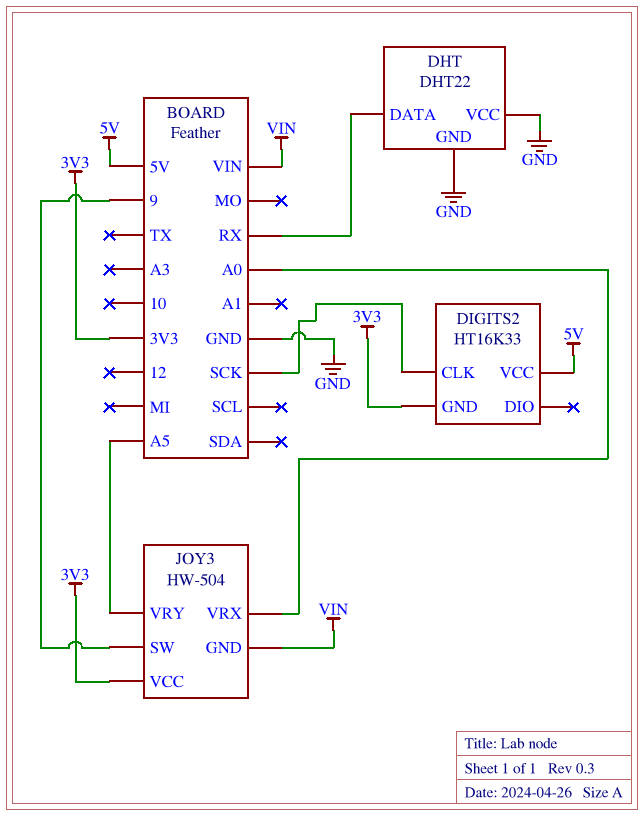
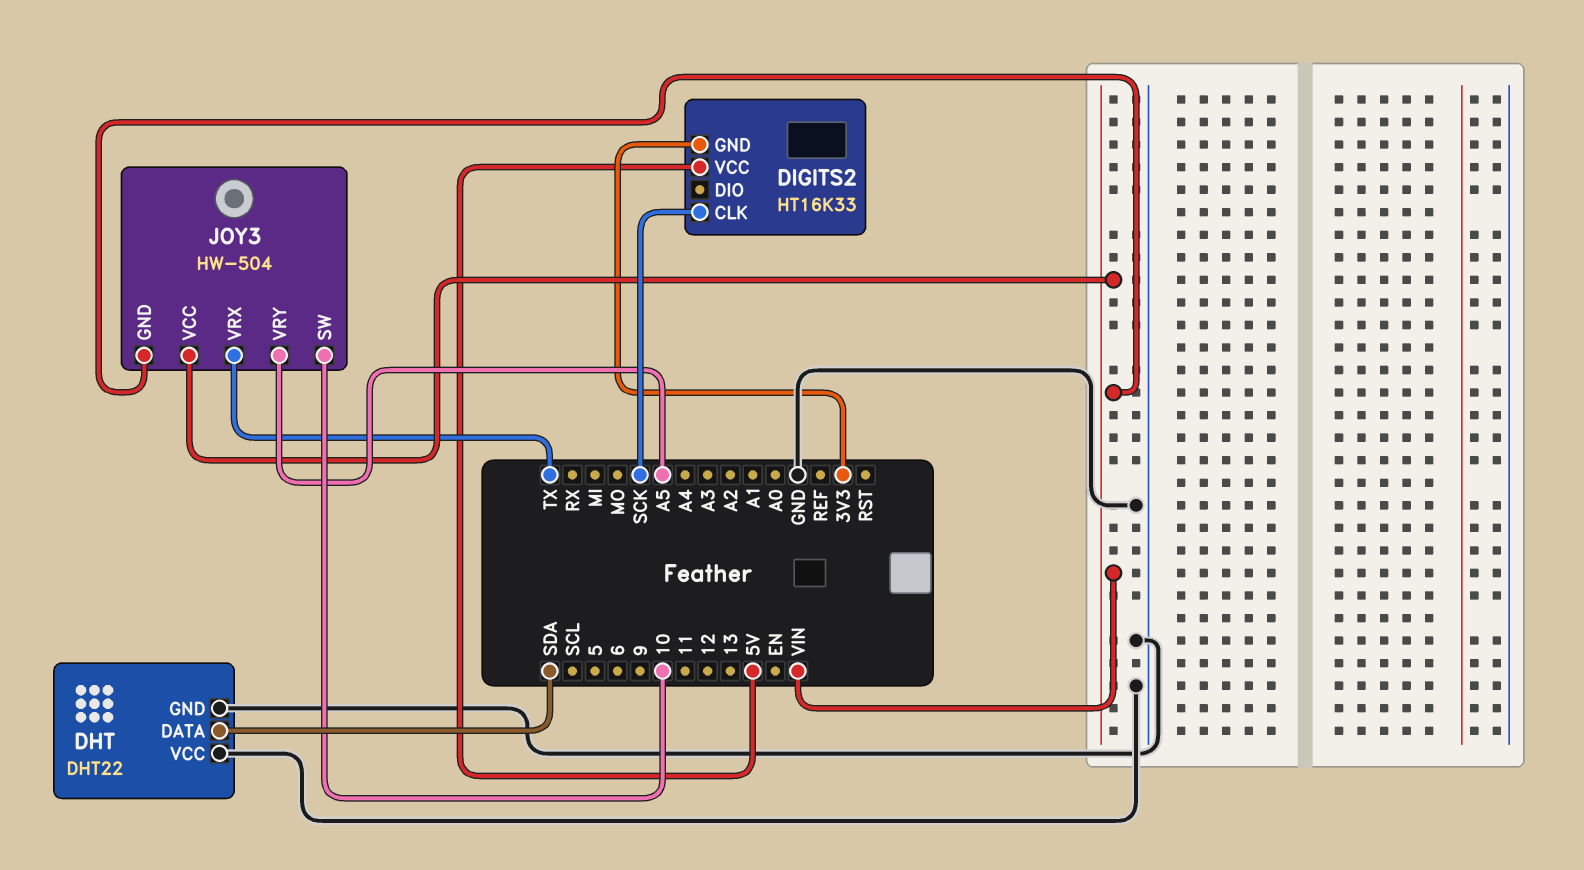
DHT pin DATA: RX -> SDA
JOY3 pin SW: 9 -> 10
JOY3 pin VCC: 3V3 -> VIN
JOY3 pin VRX: A0 -> TX

